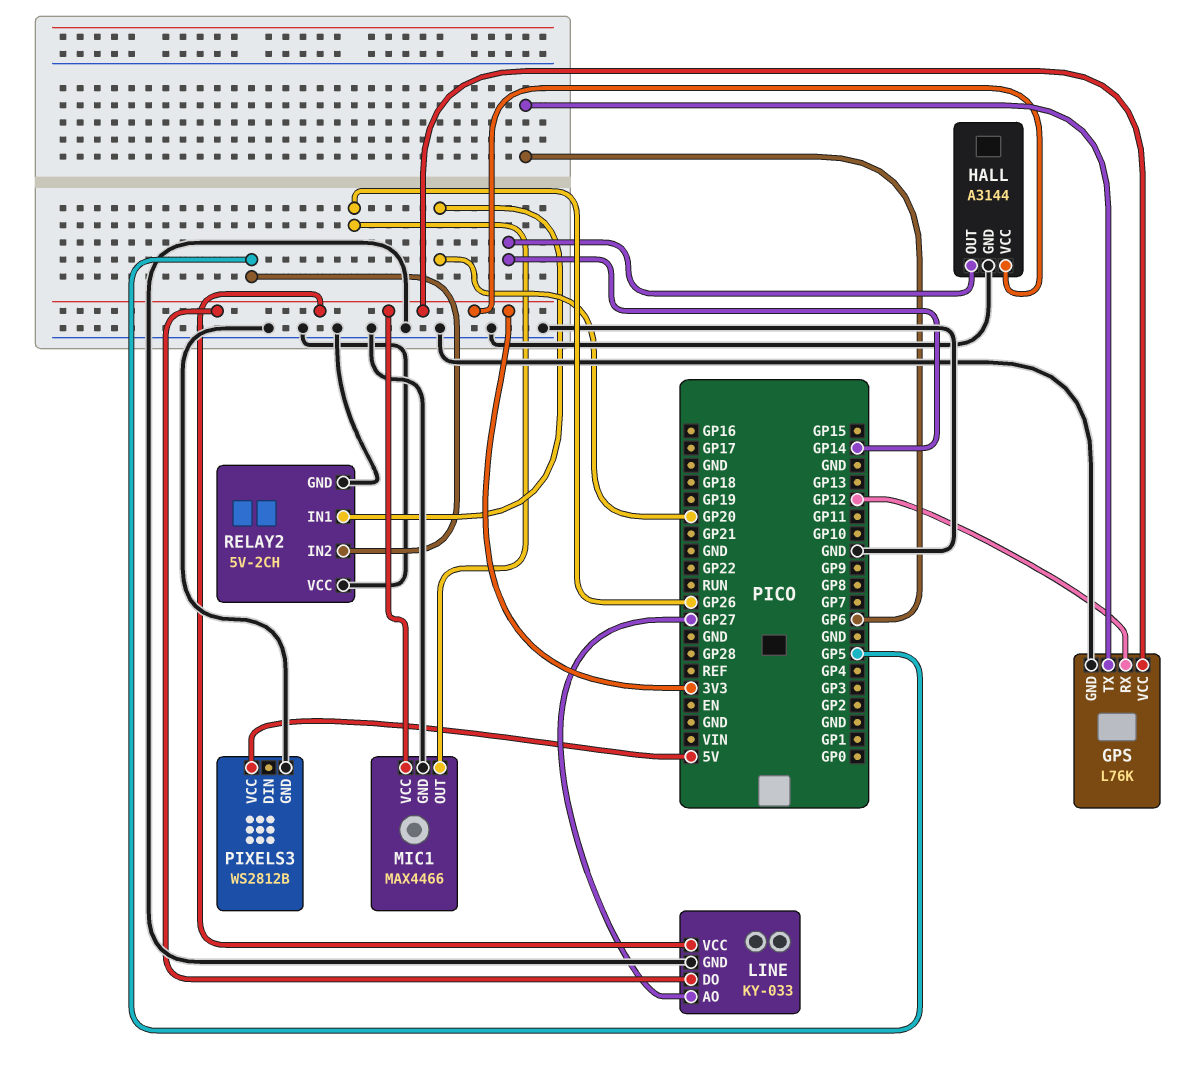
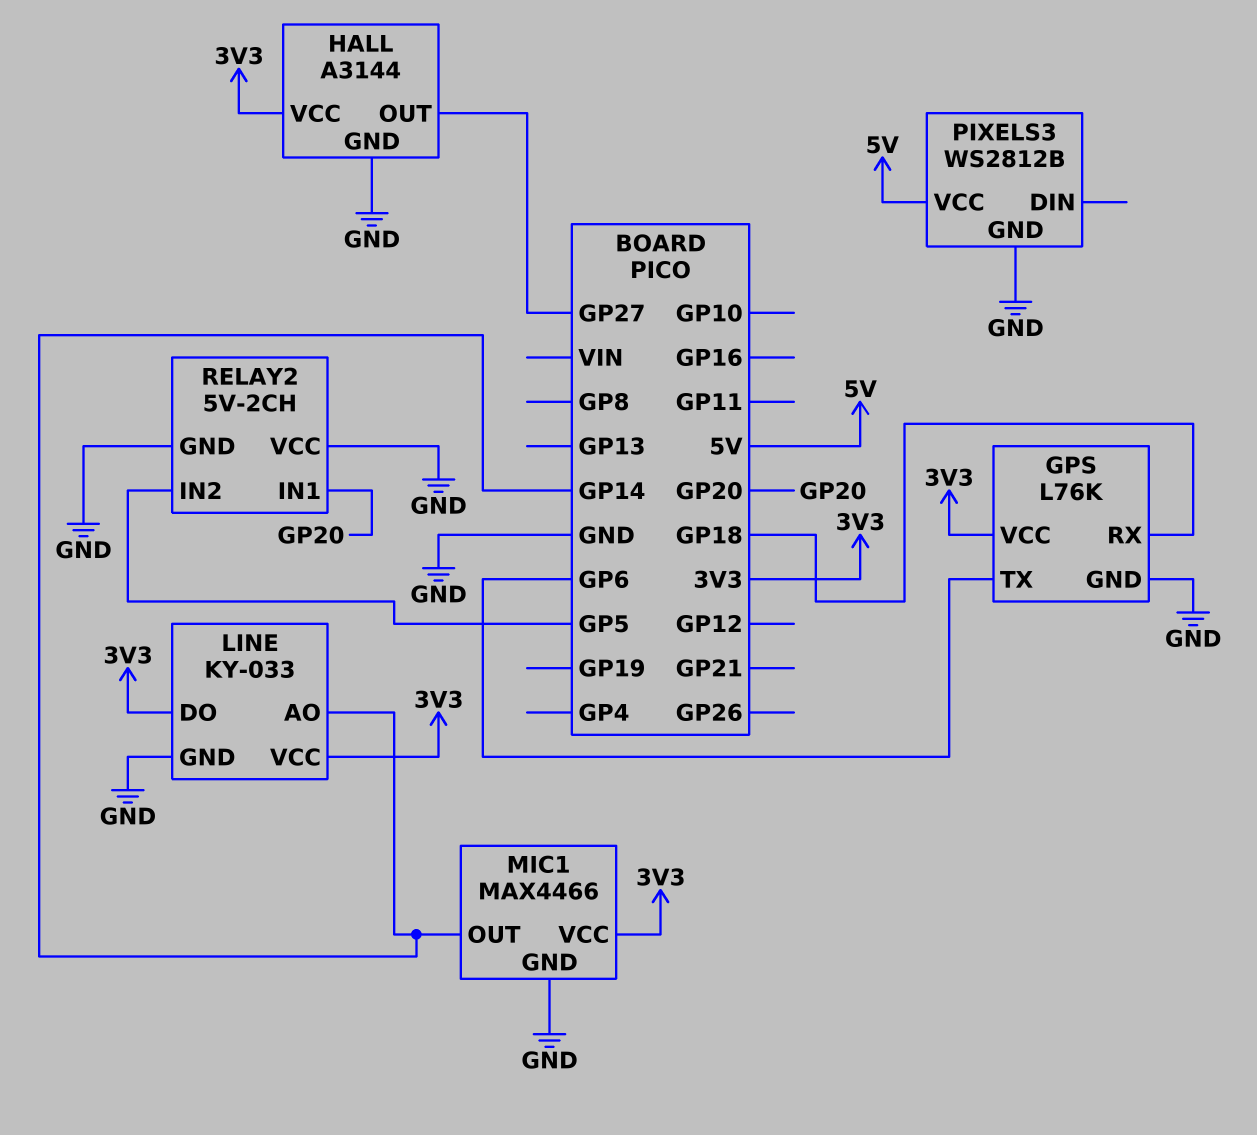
GPS pin RX: GP12 -> GP18
HALL pin OUT: GP14 -> GP27
LINE pin AO: GP27 -> GP14
MIC1 pin OUT: GP26 -> GP14

